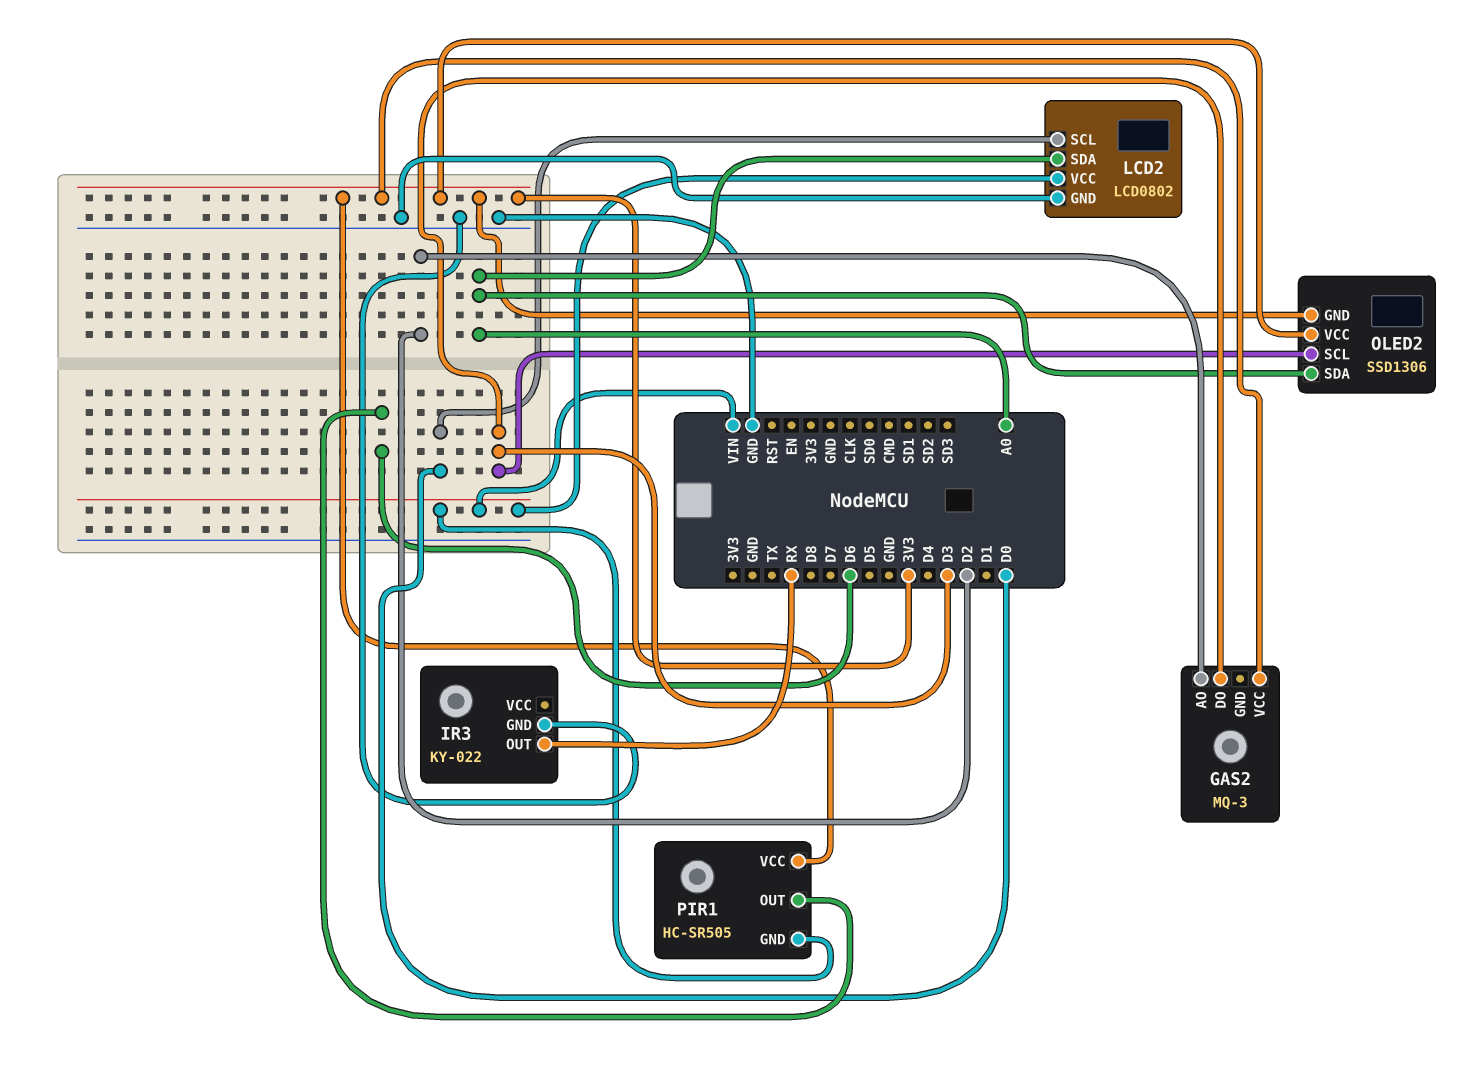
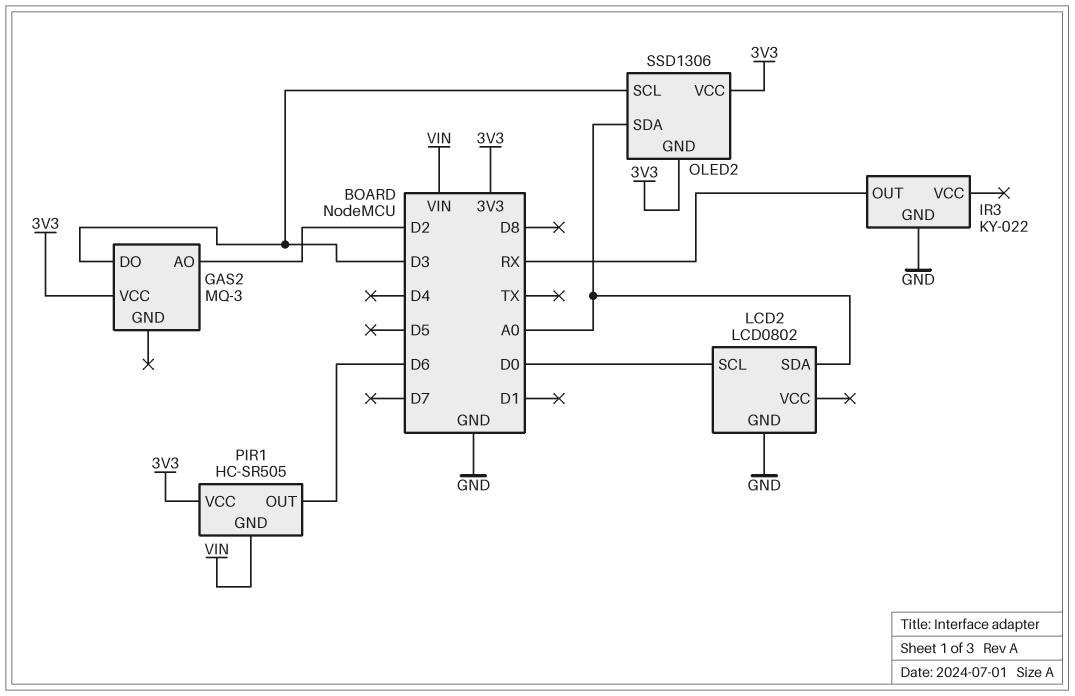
LCD2 pin VCC: VIN -> none

